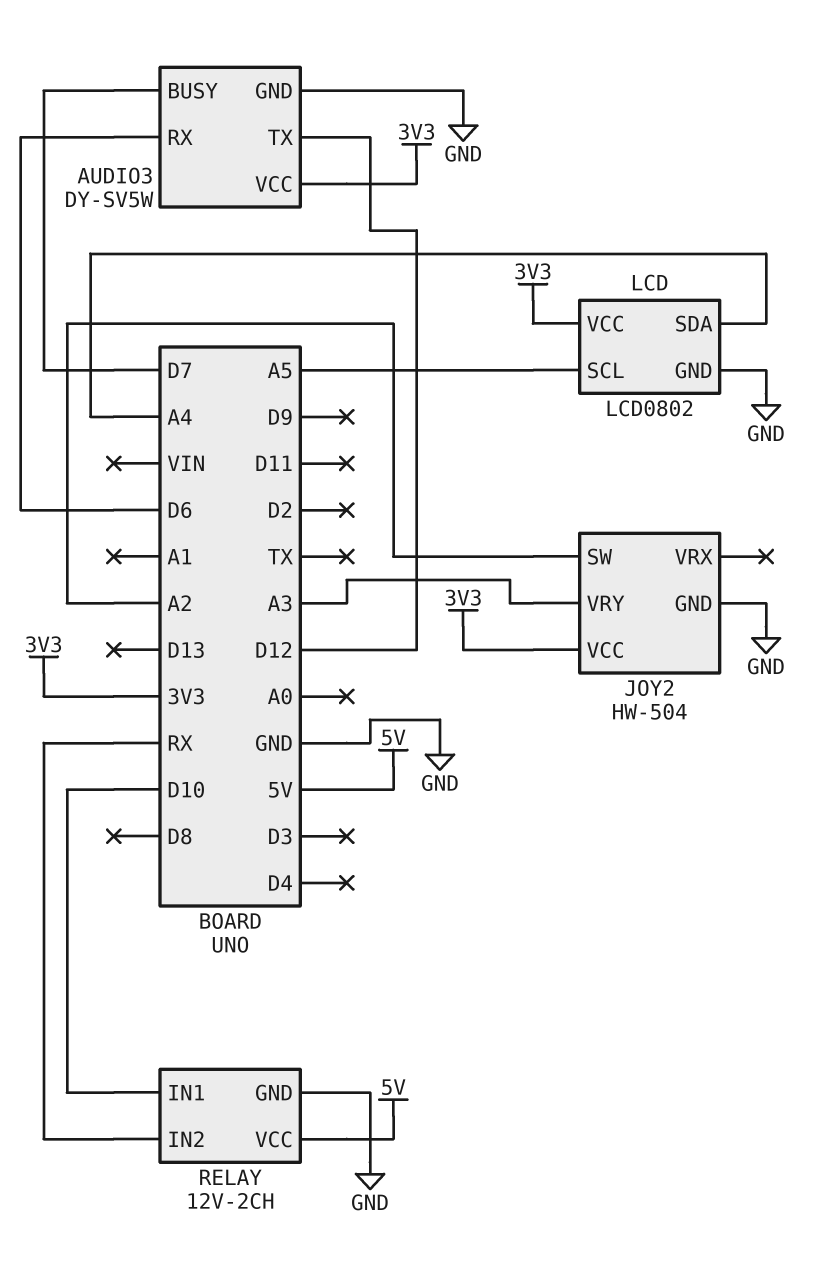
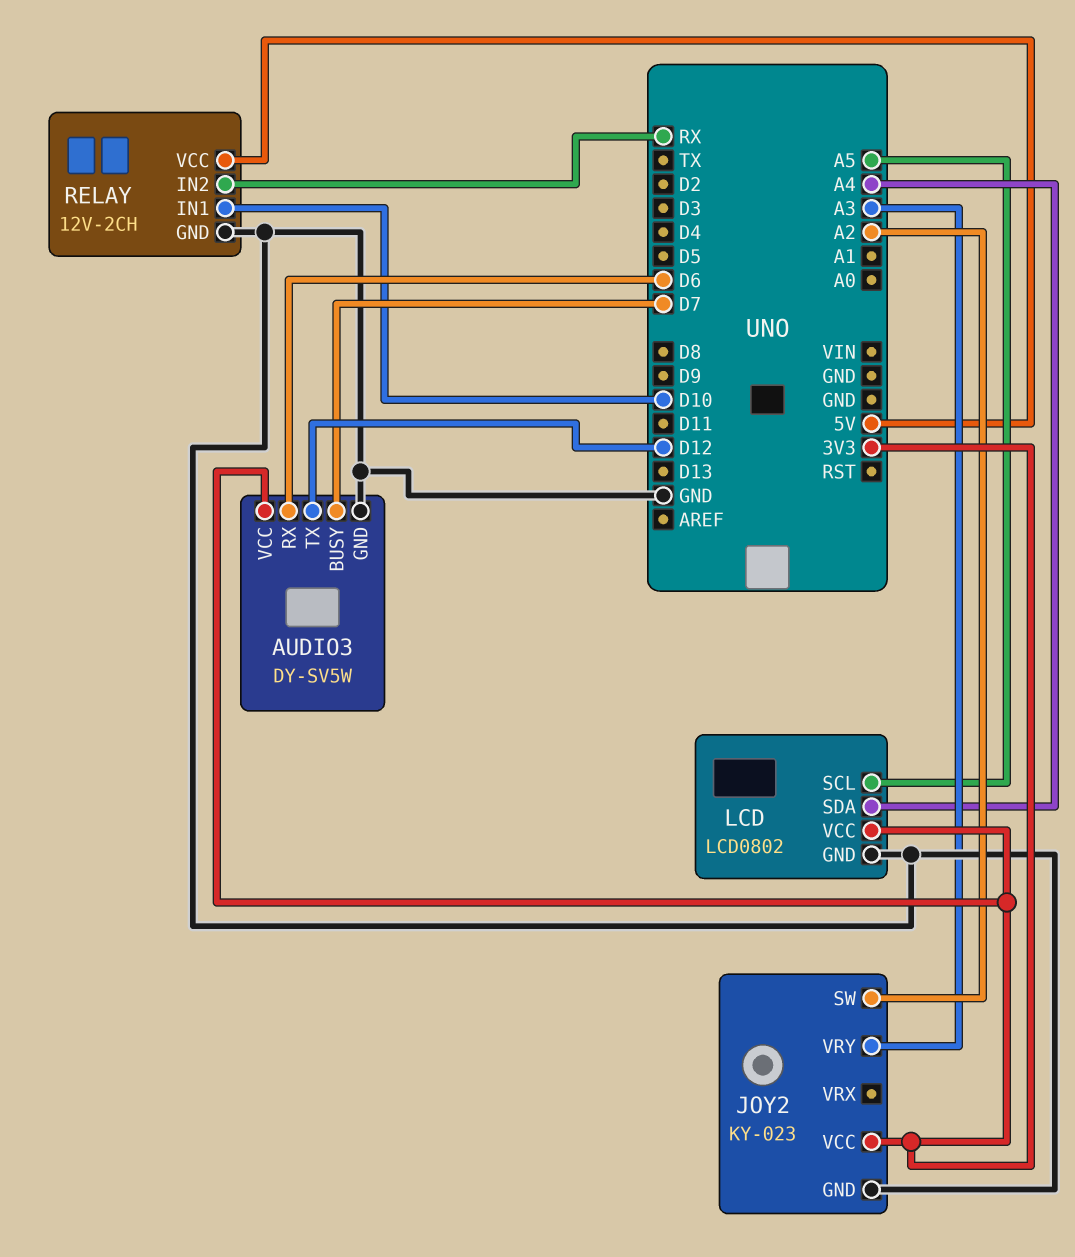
JOY2: HW-504 -> KY-023

